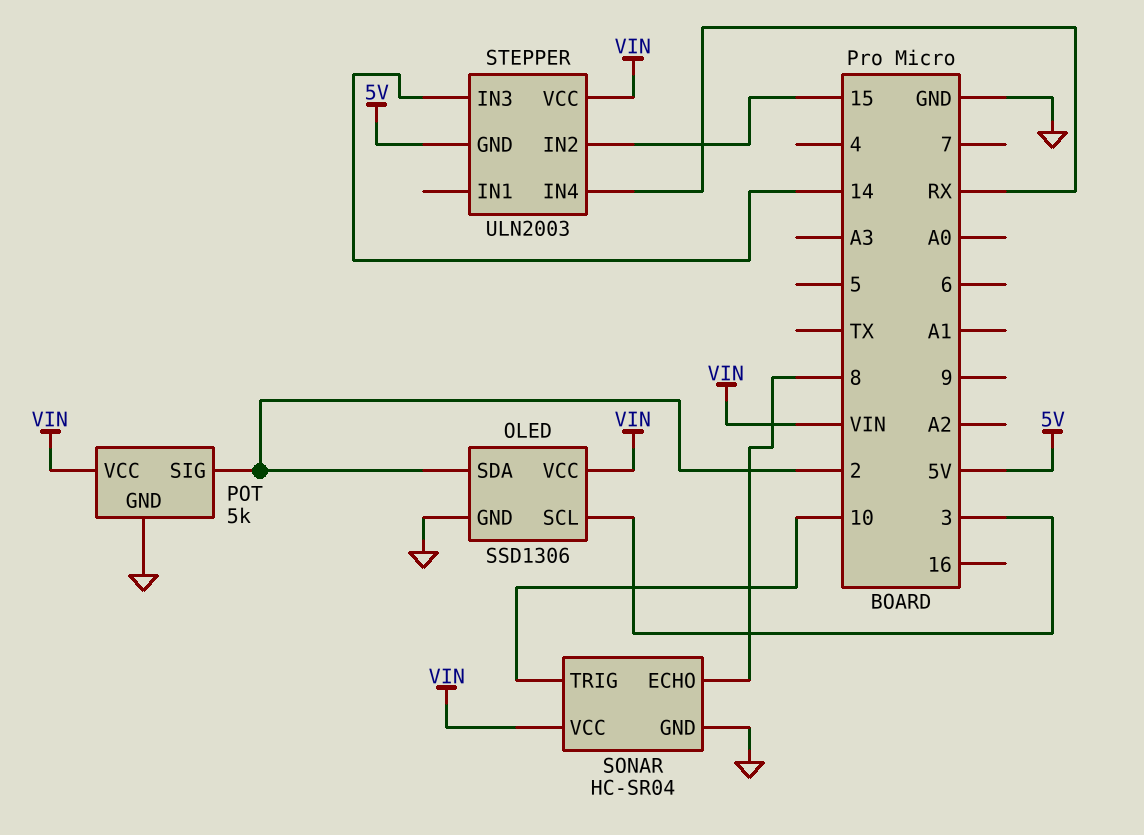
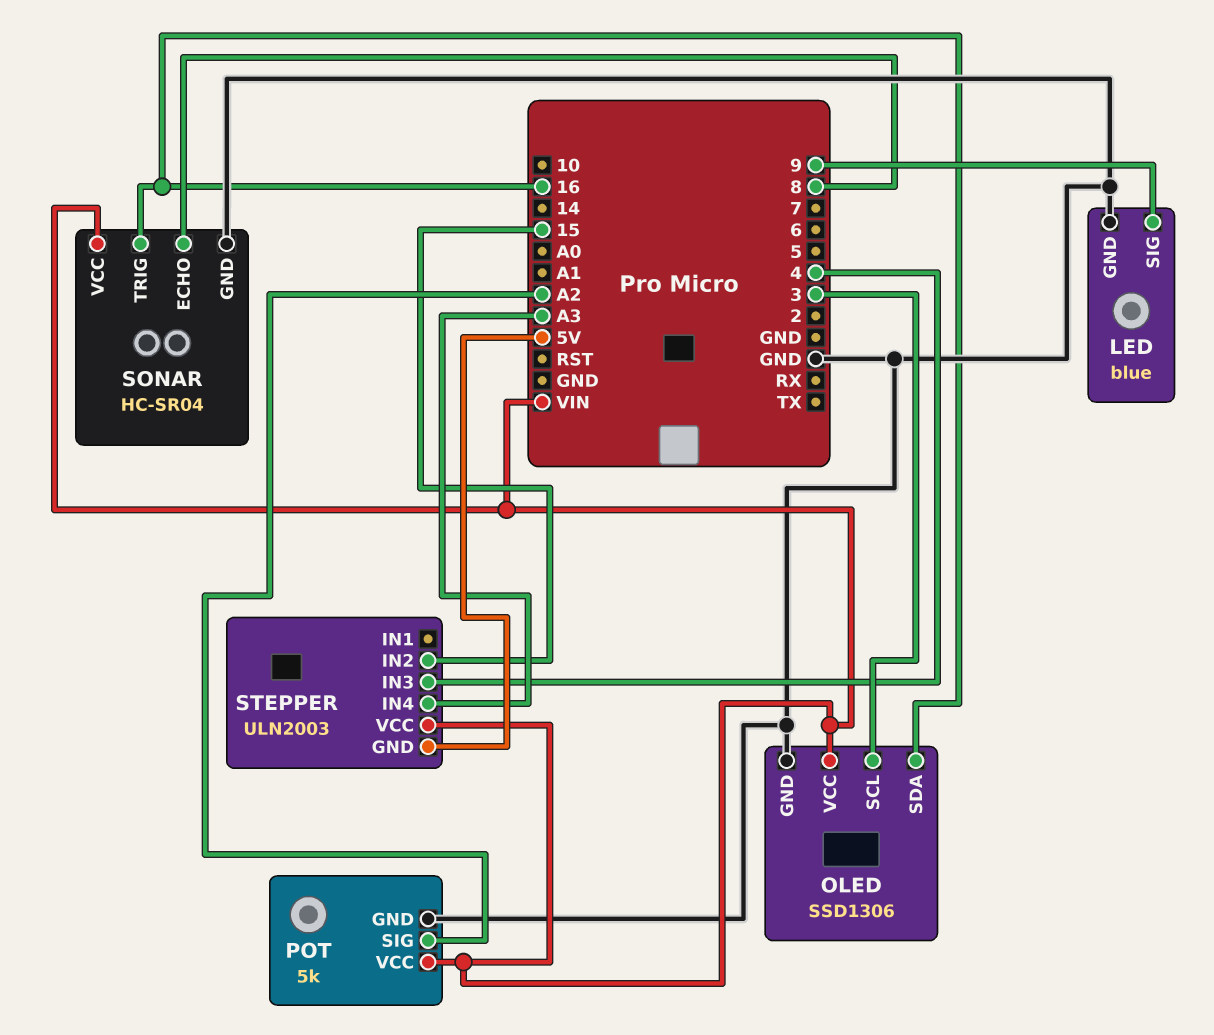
LED: none -> blue
LED pin GND: none -> GND
LED pin SIG: none -> 9
OLED pin SDA: 2 -> 16
POT pin SIG: 2 -> A2
SONAR pin TRIG: 10 -> 16
STEPPER pin IN3: 14 -> 4
STEPPER pin IN4: RX -> A3

